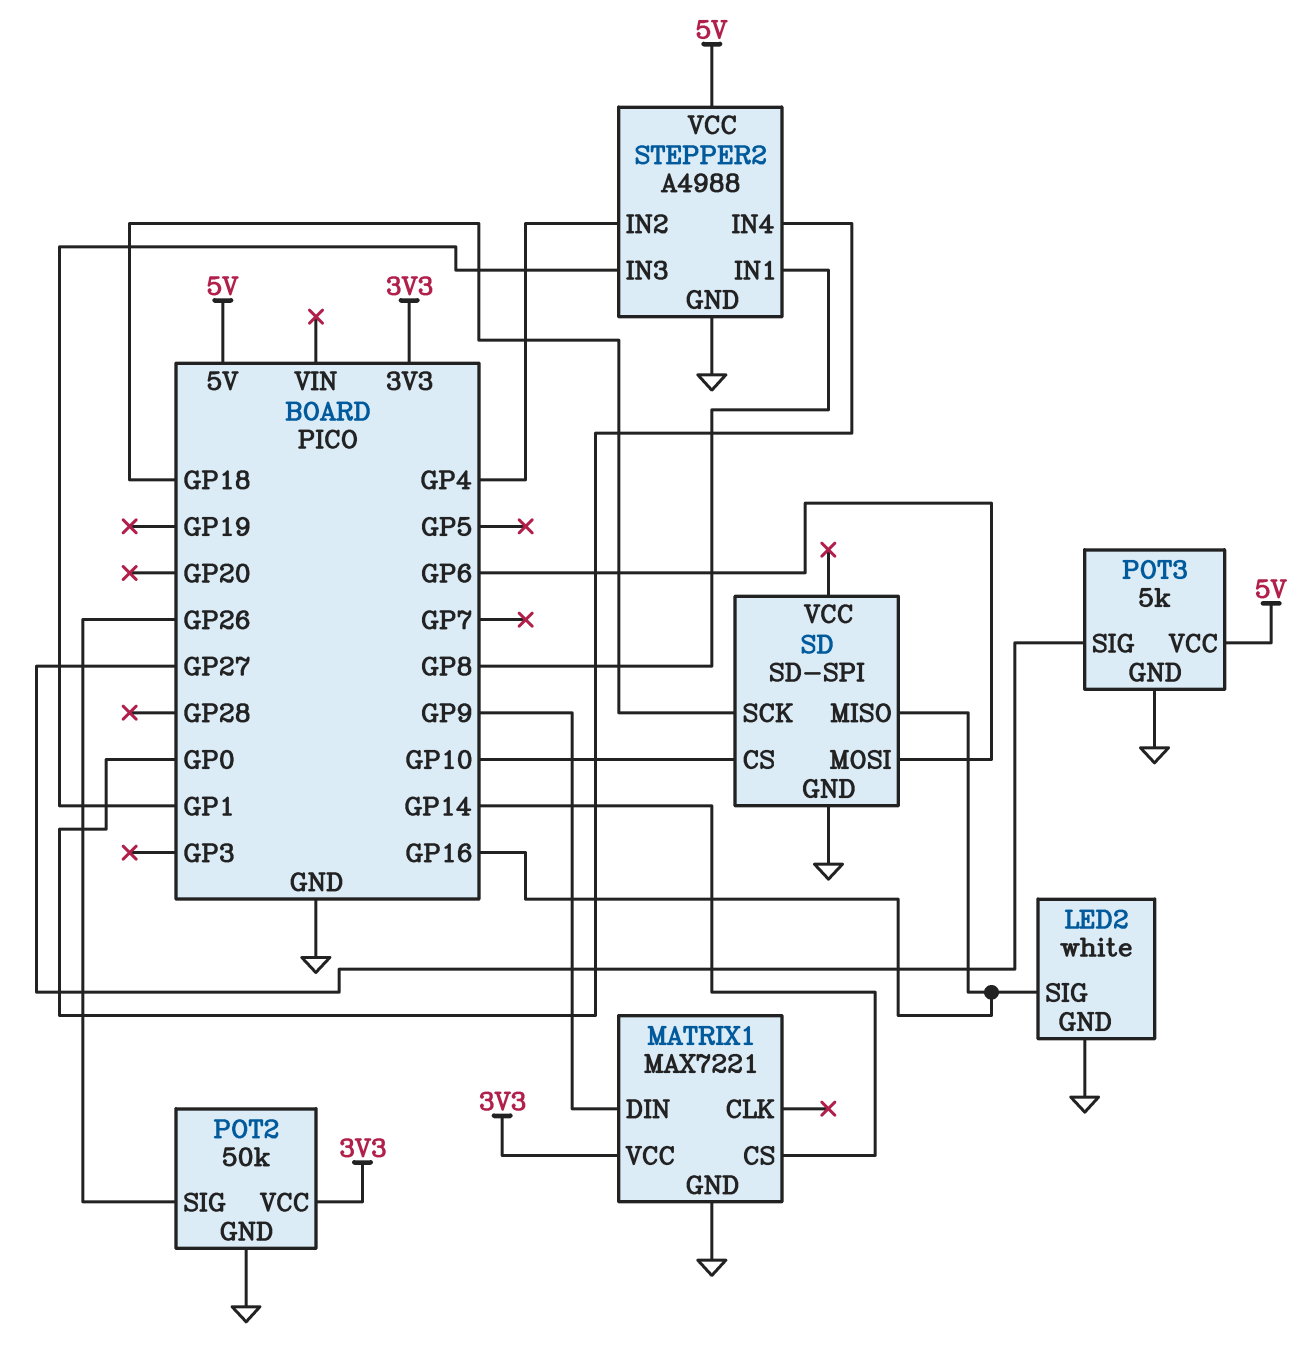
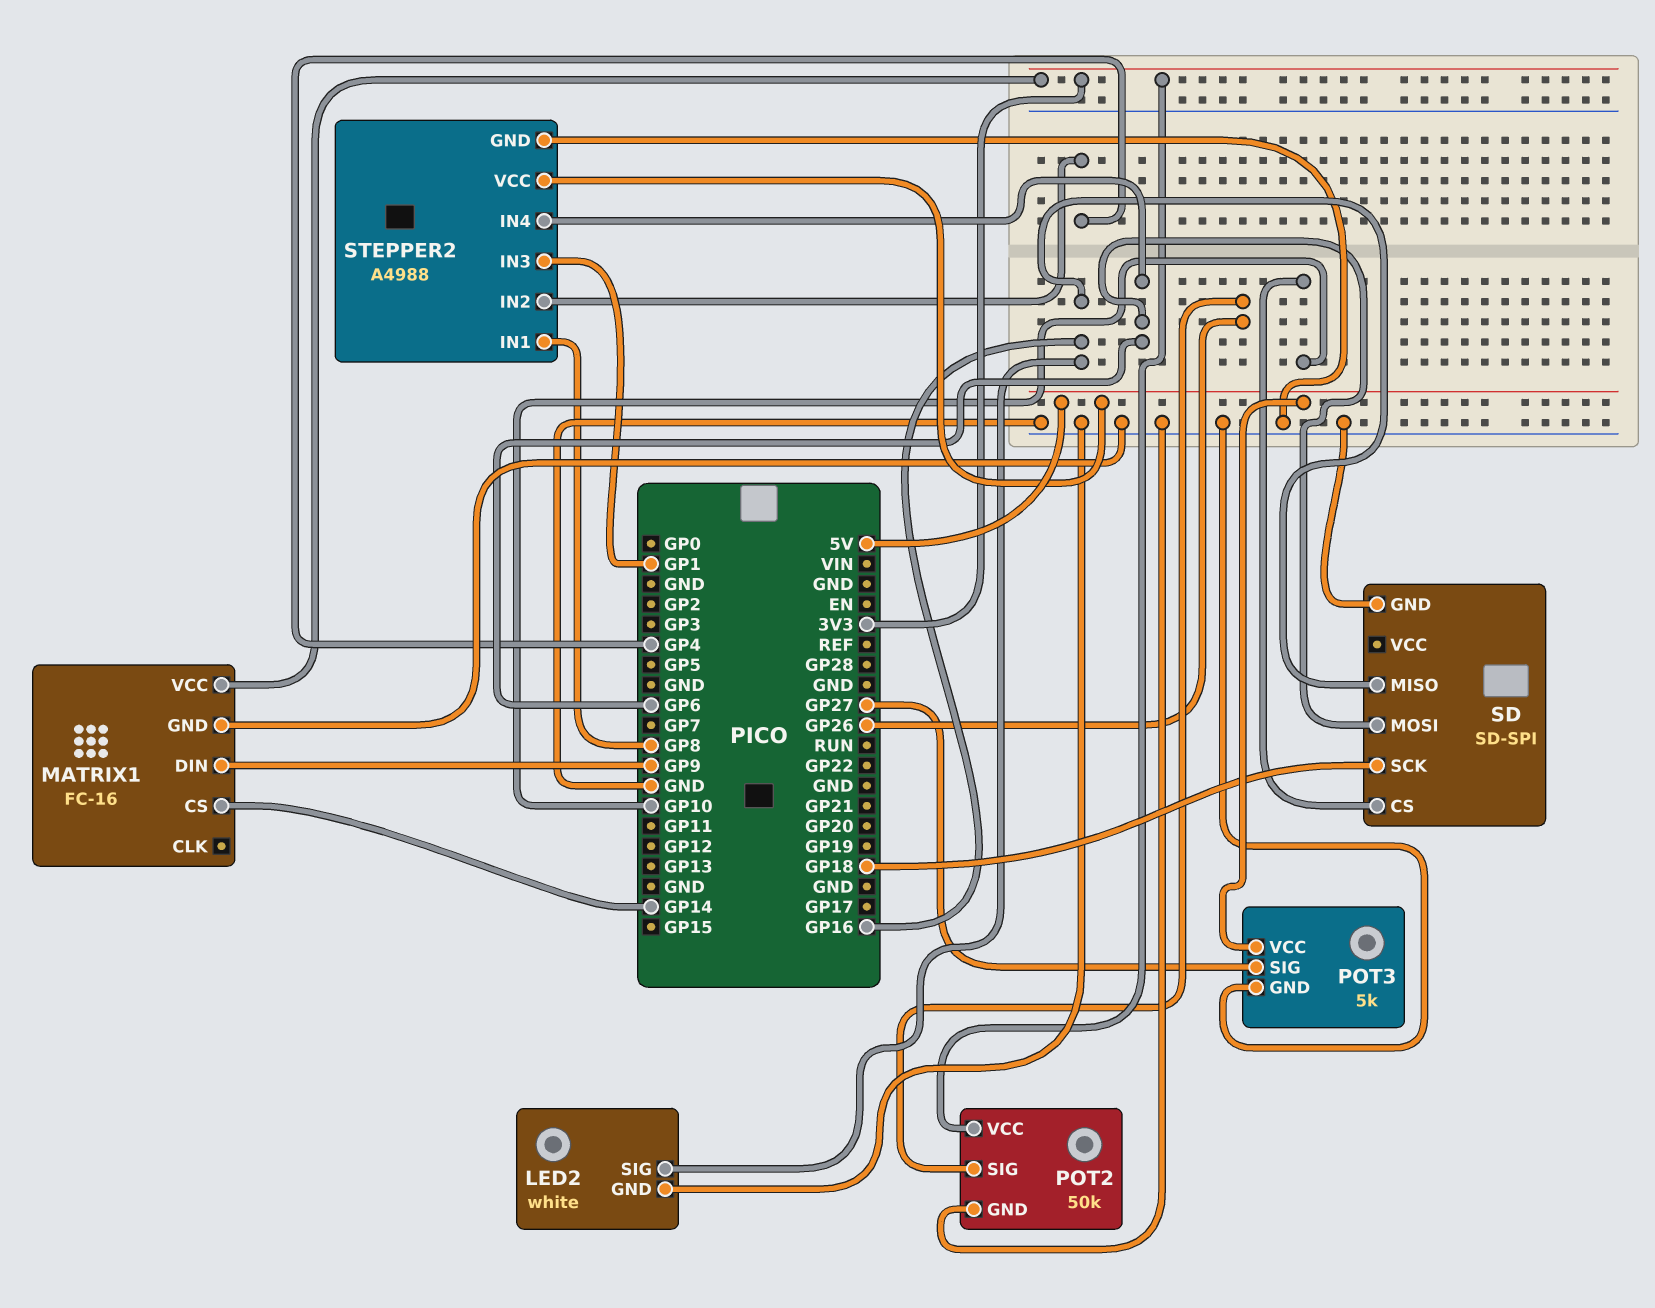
MATRIX1: MAX7221 -> FC-16
STEPPER2 pin IN4: GP0 -> GP6

